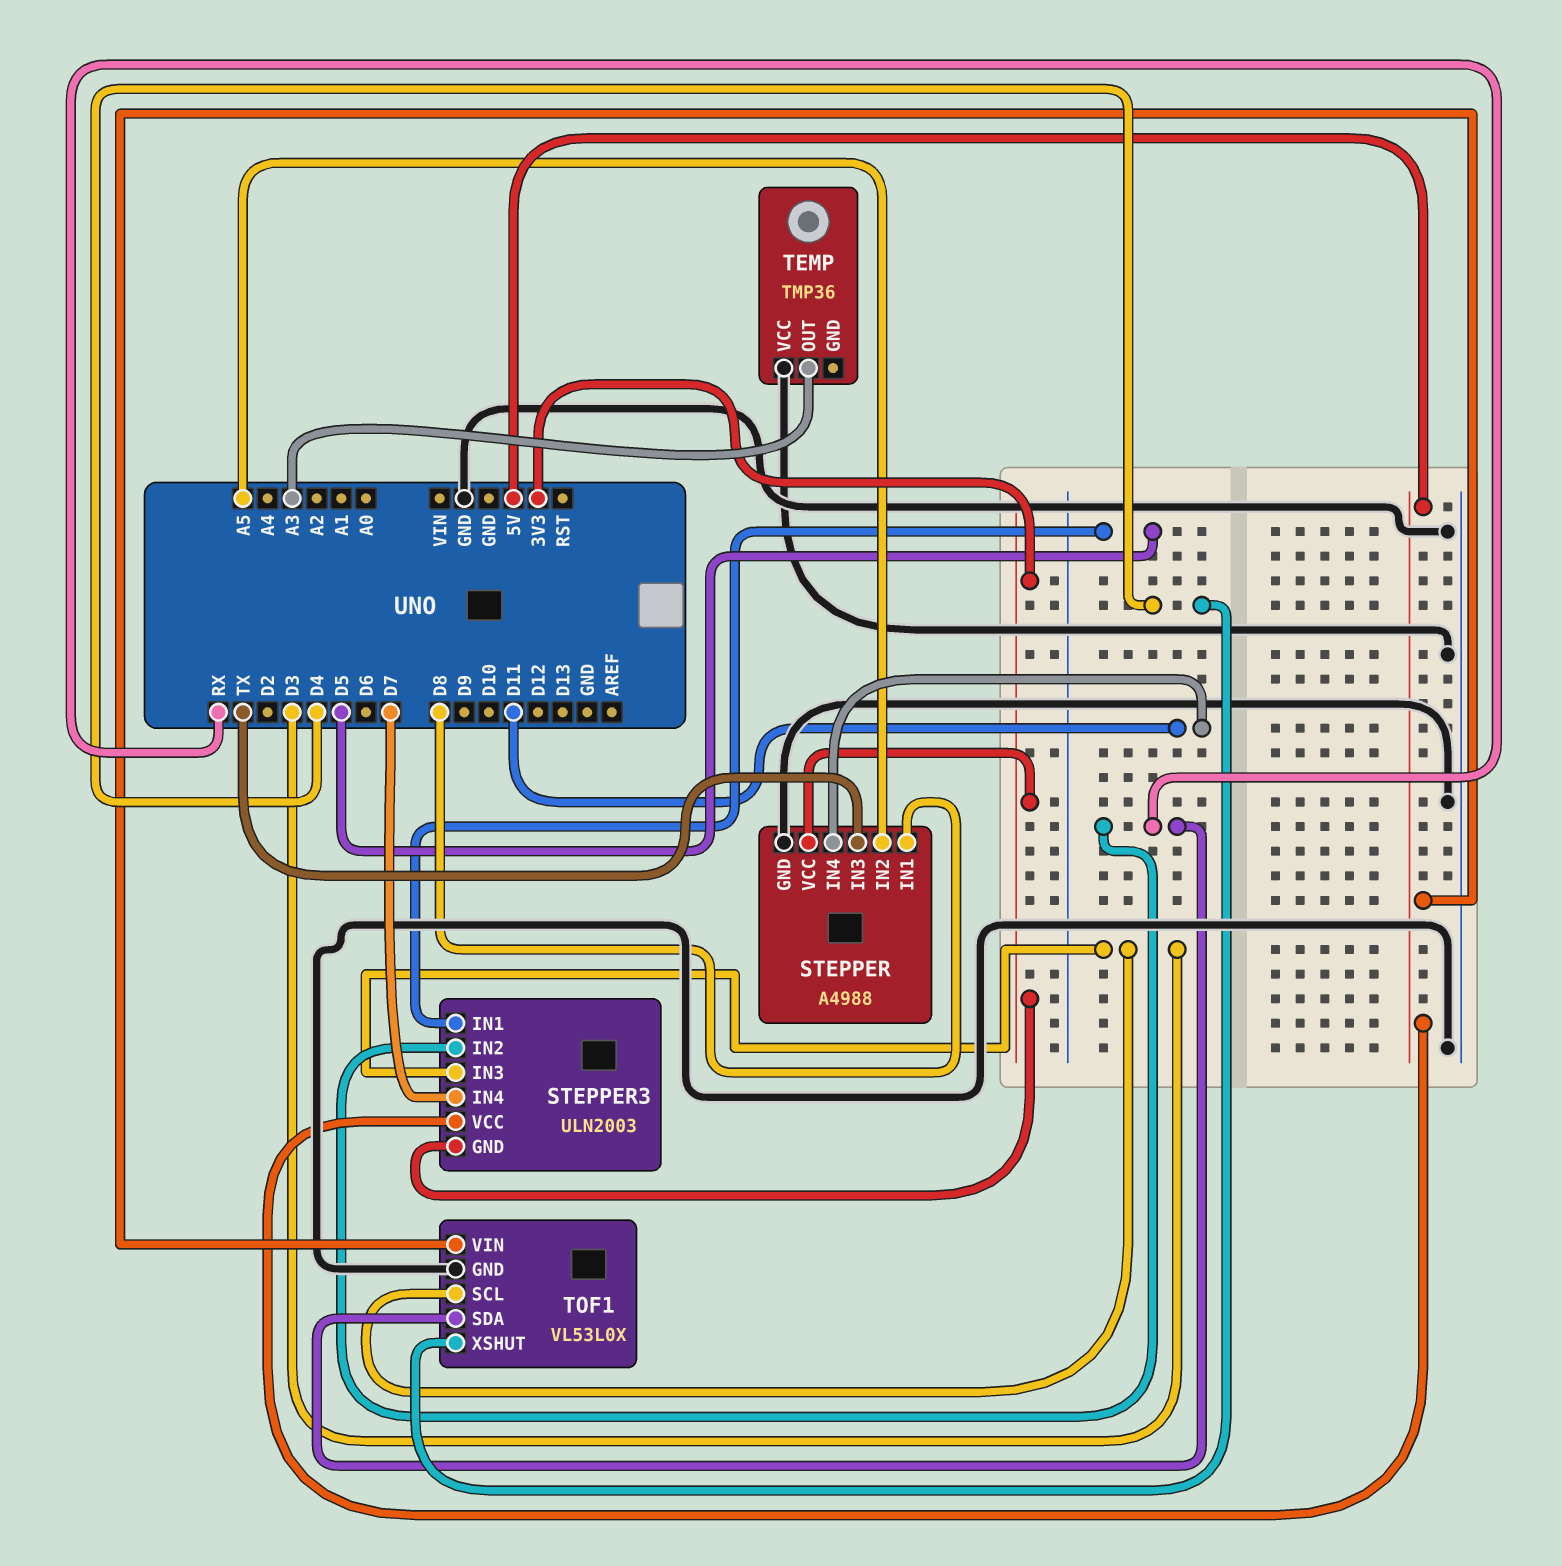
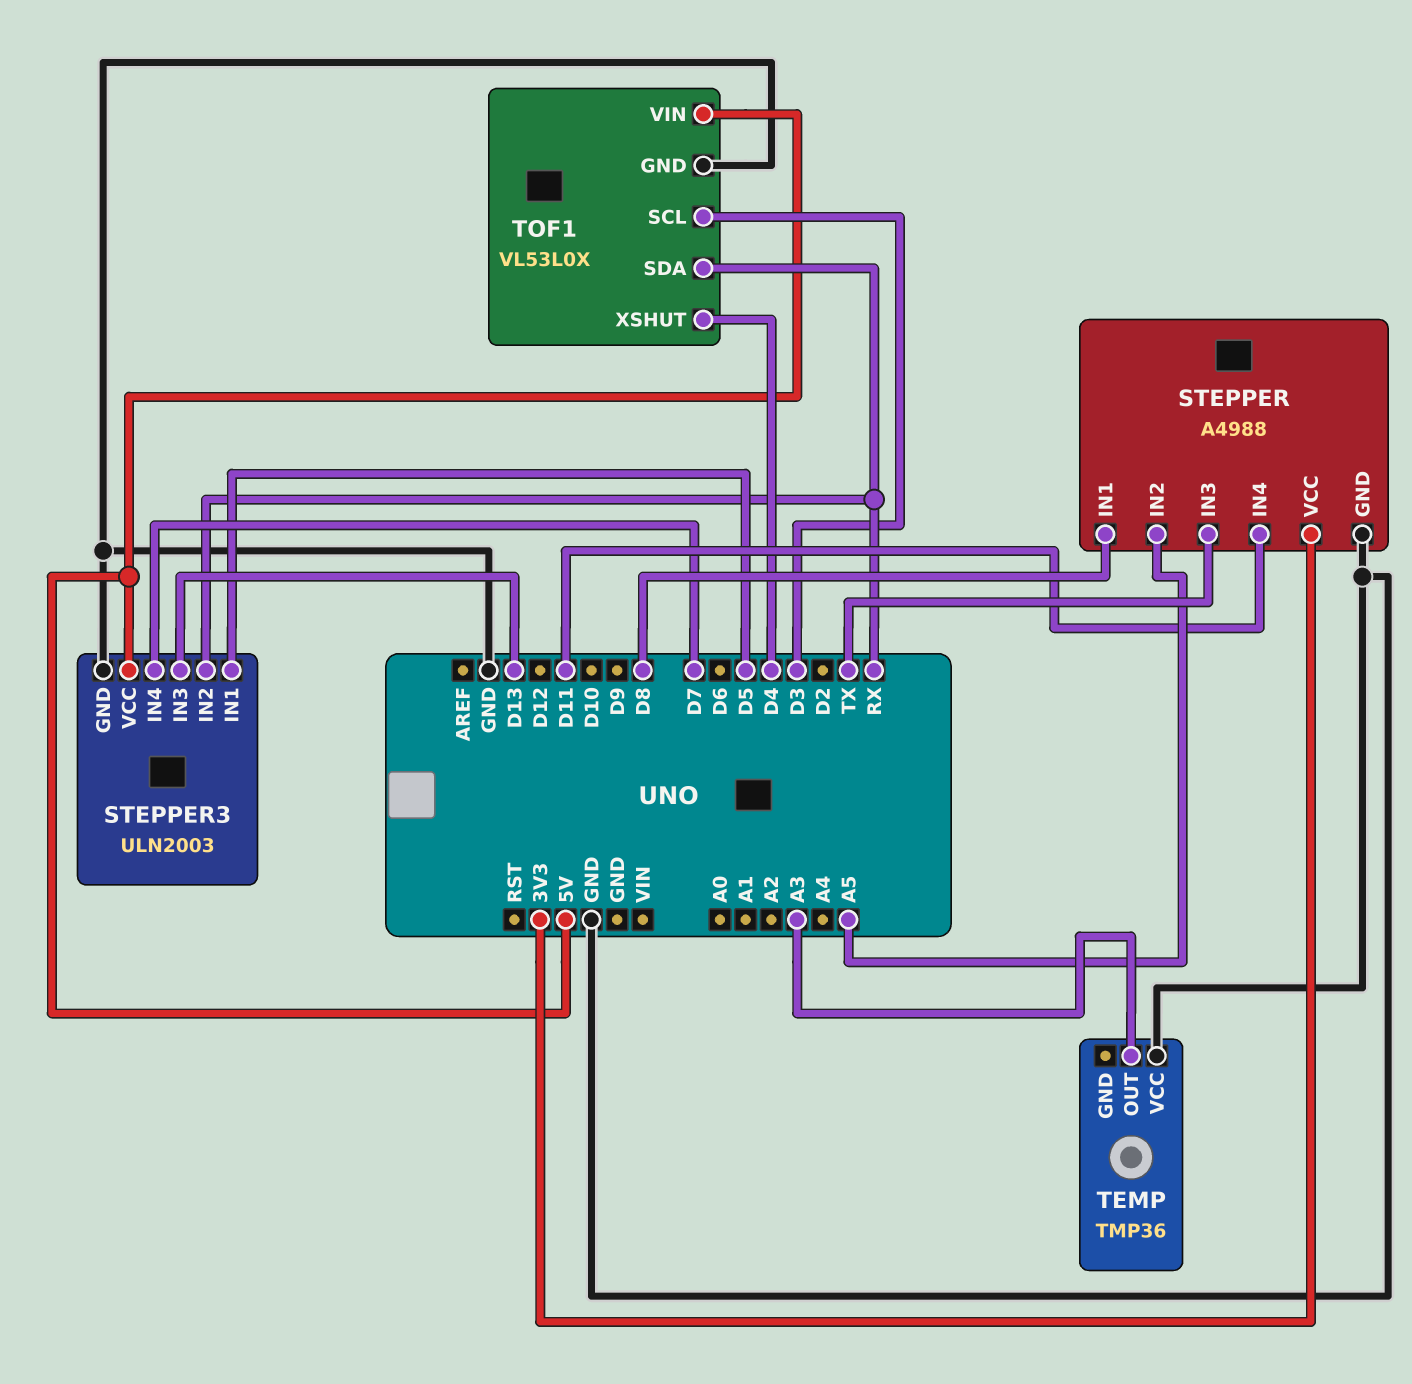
STEPPER3 pin GND: 3V3 -> GND
STEPPER3 pin IN3: D3 -> D13

